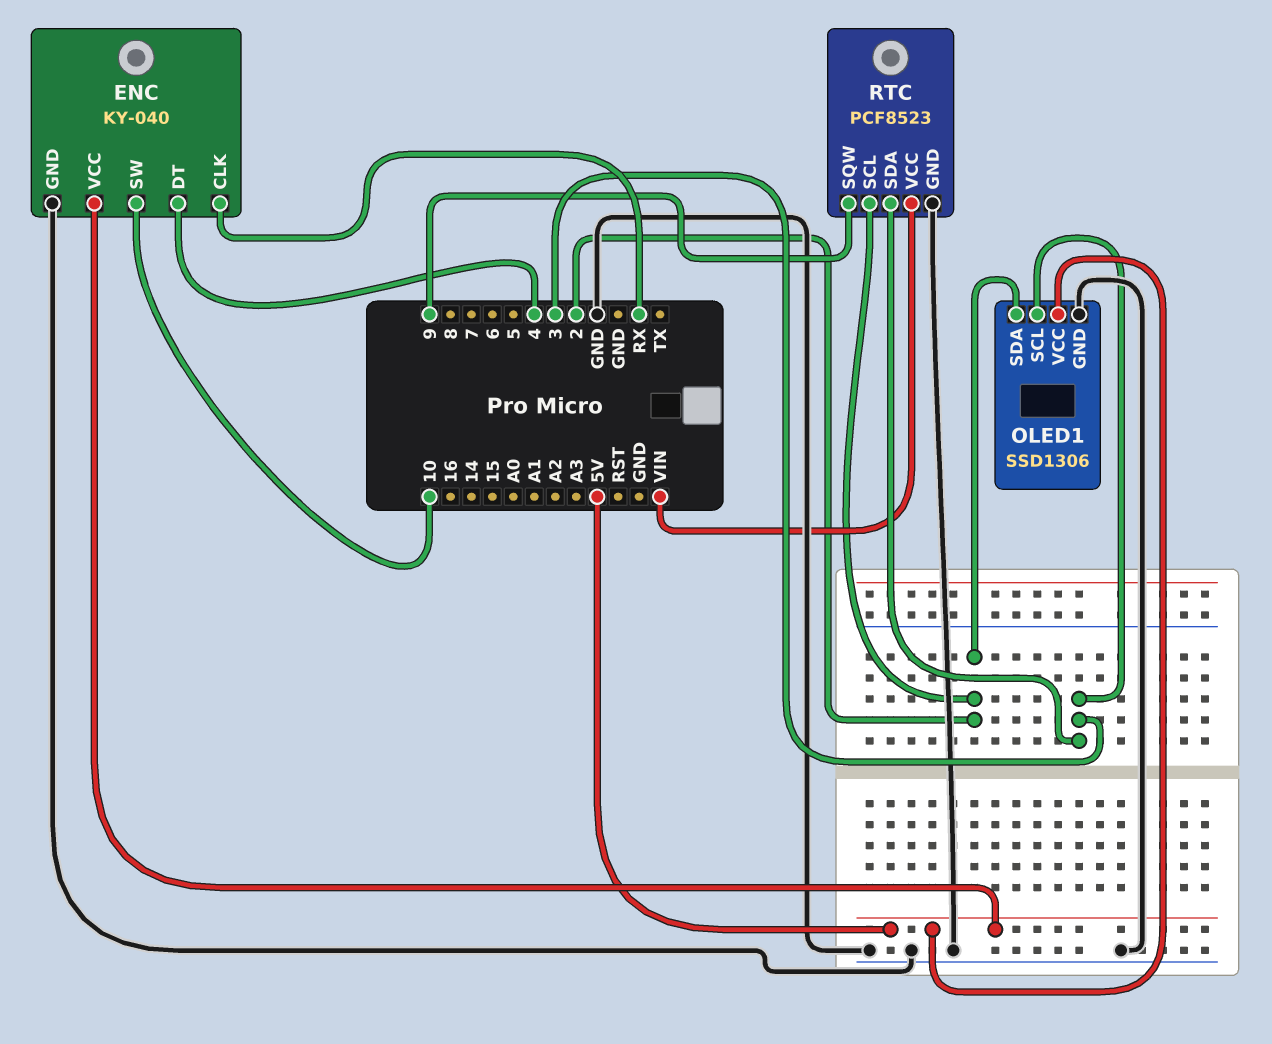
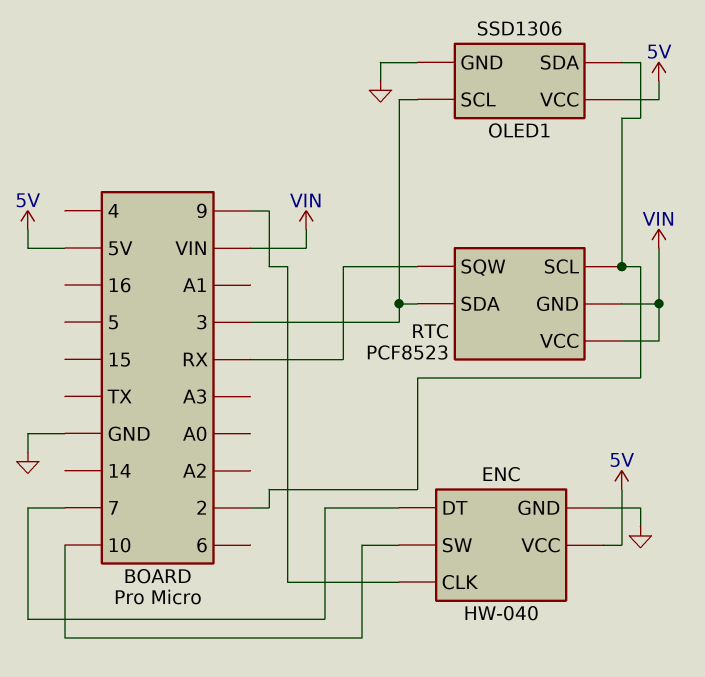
ENC: KY-040 -> HW-040
ENC pin CLK: RX -> 9
ENC pin DT: 4 -> 7
RTC pin GND: GND -> VIN
RTC pin SQW: 9 -> RX

